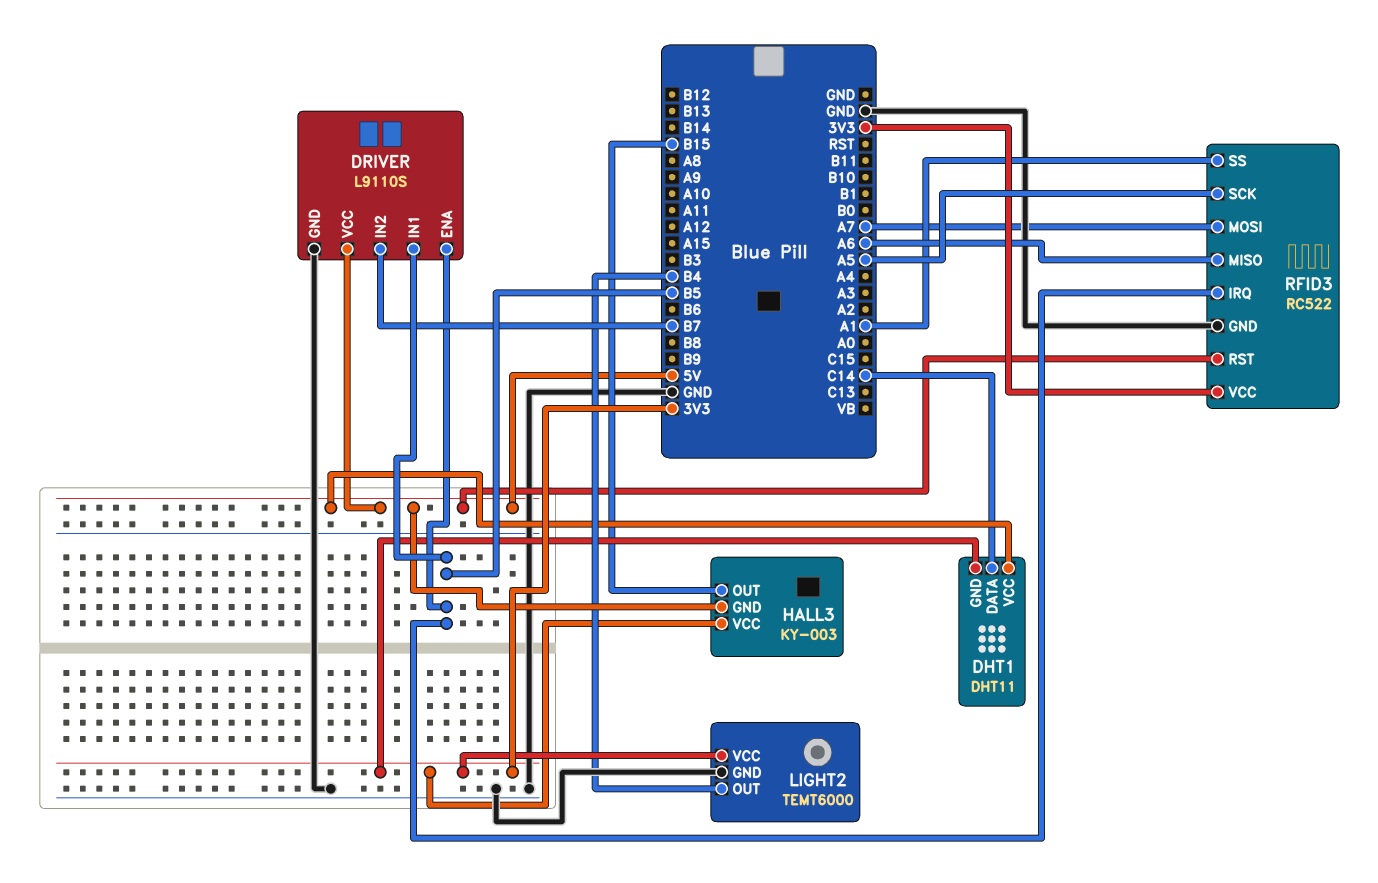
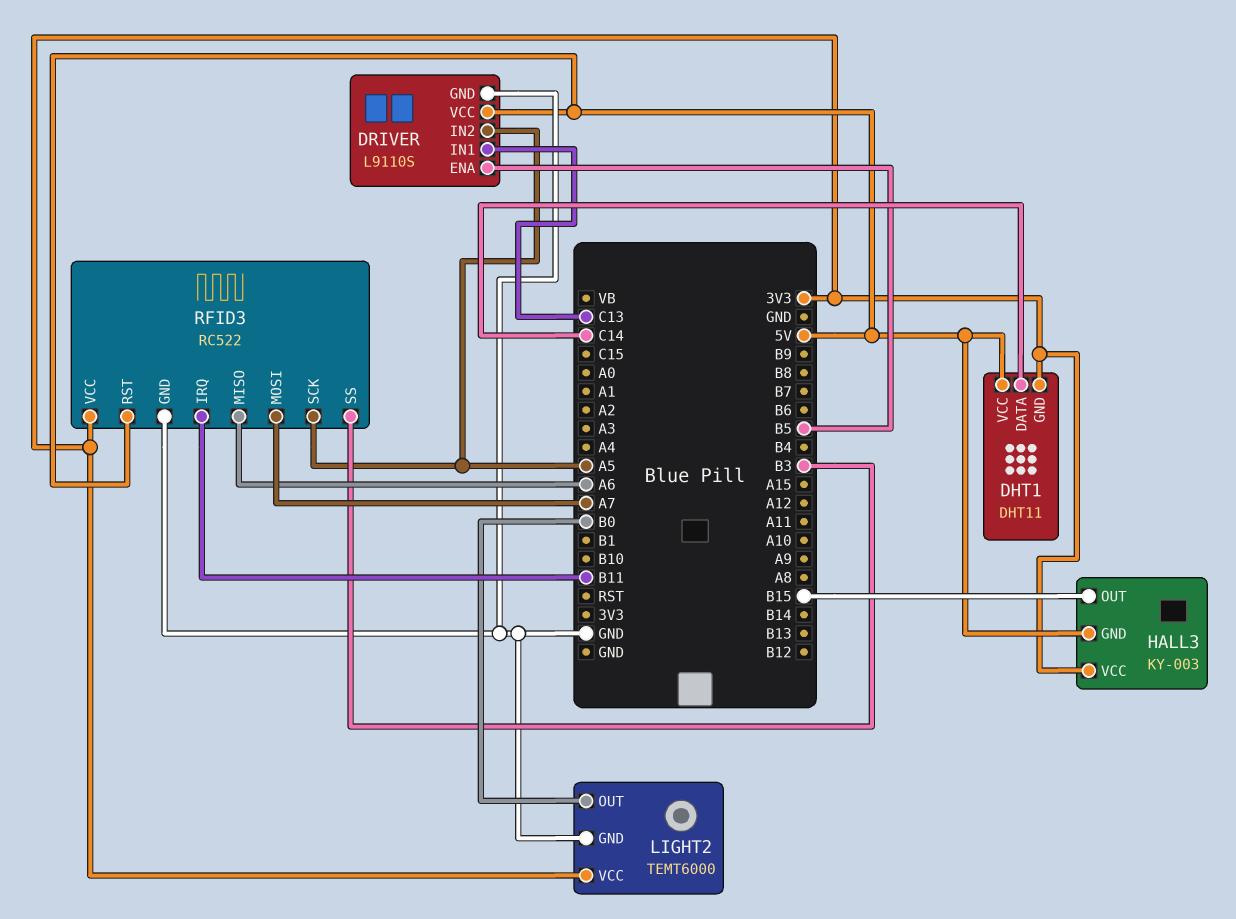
DRIVER pin IN1: B5 -> C13
DRIVER pin IN2: B7 -> A5
LIGHT2 pin OUT: B4 -> B0
RFID3 pin IRQ: B5 -> B11
RFID3 pin SS: A1 -> B3

